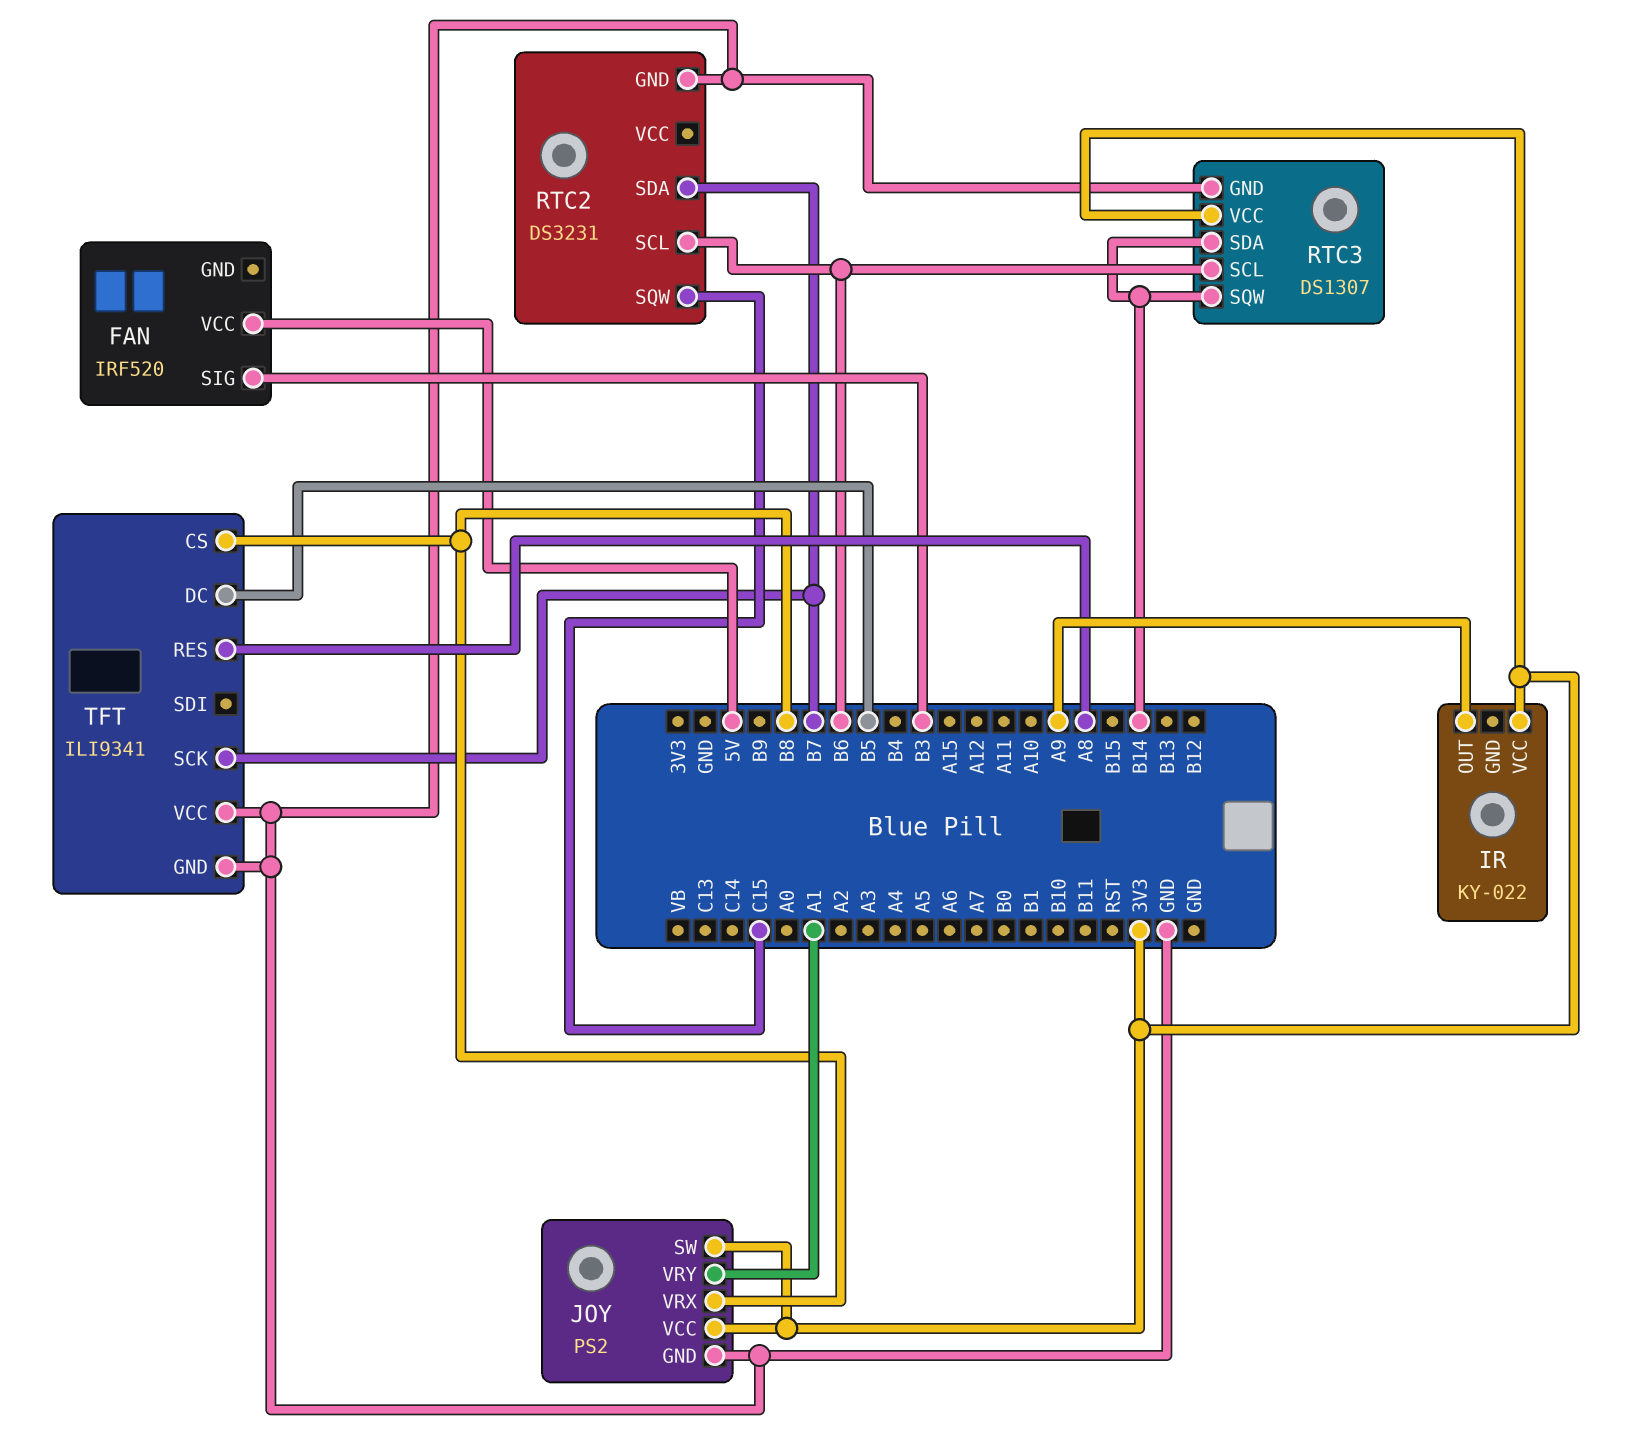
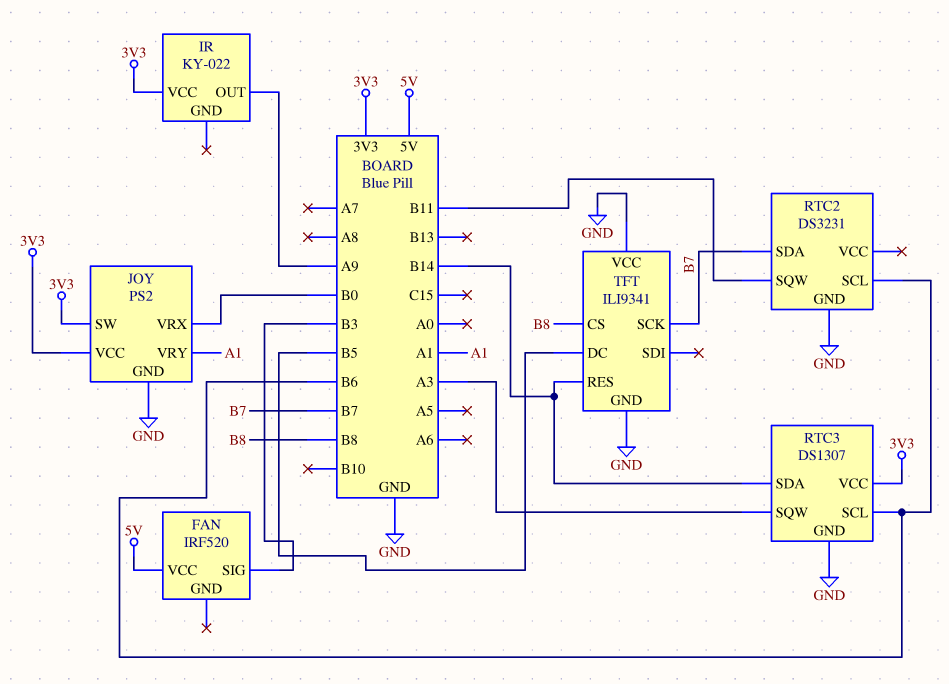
JOY pin VRX: B8 -> B0
RTC2 pin SQW: C15 -> B11
RTC3 pin SQW: B14 -> A3
TFT pin RES: A8 -> B14

